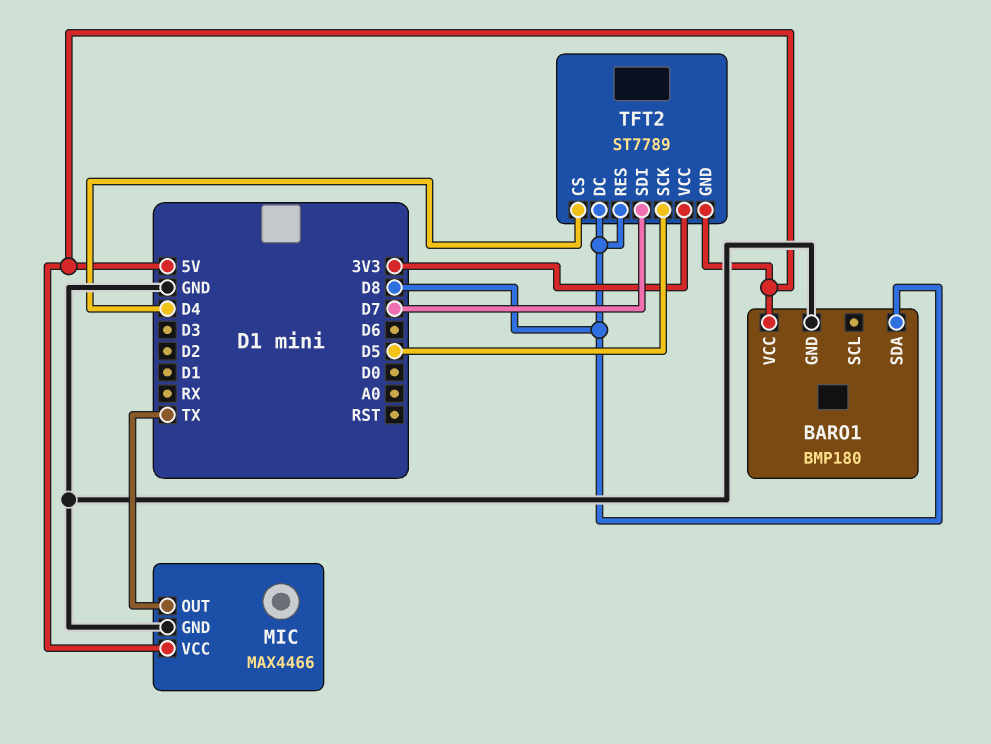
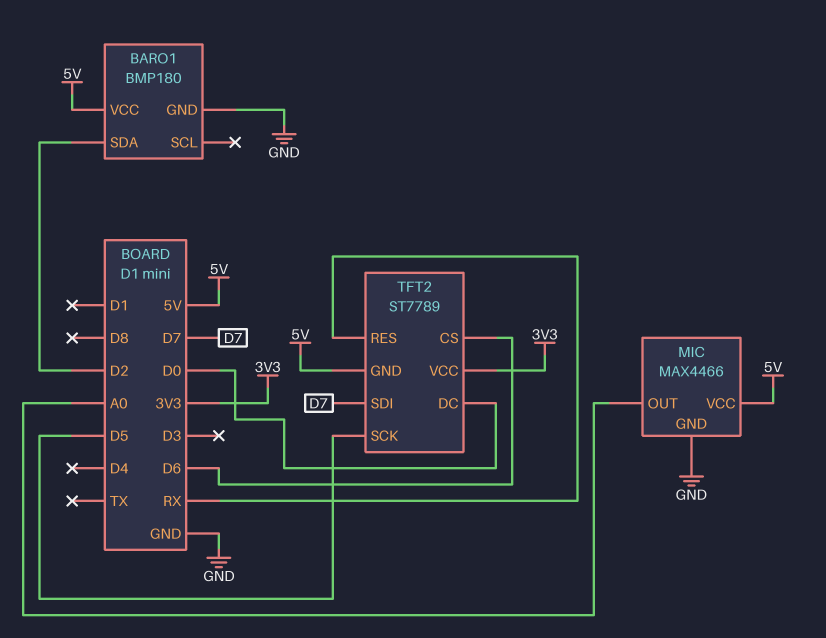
BARO1 pin SDA: D8 -> D2
MIC pin OUT: TX -> A0
TFT2 pin CS: D4 -> D6
TFT2 pin DC: D8 -> D0
TFT2 pin RES: D8 -> RX

